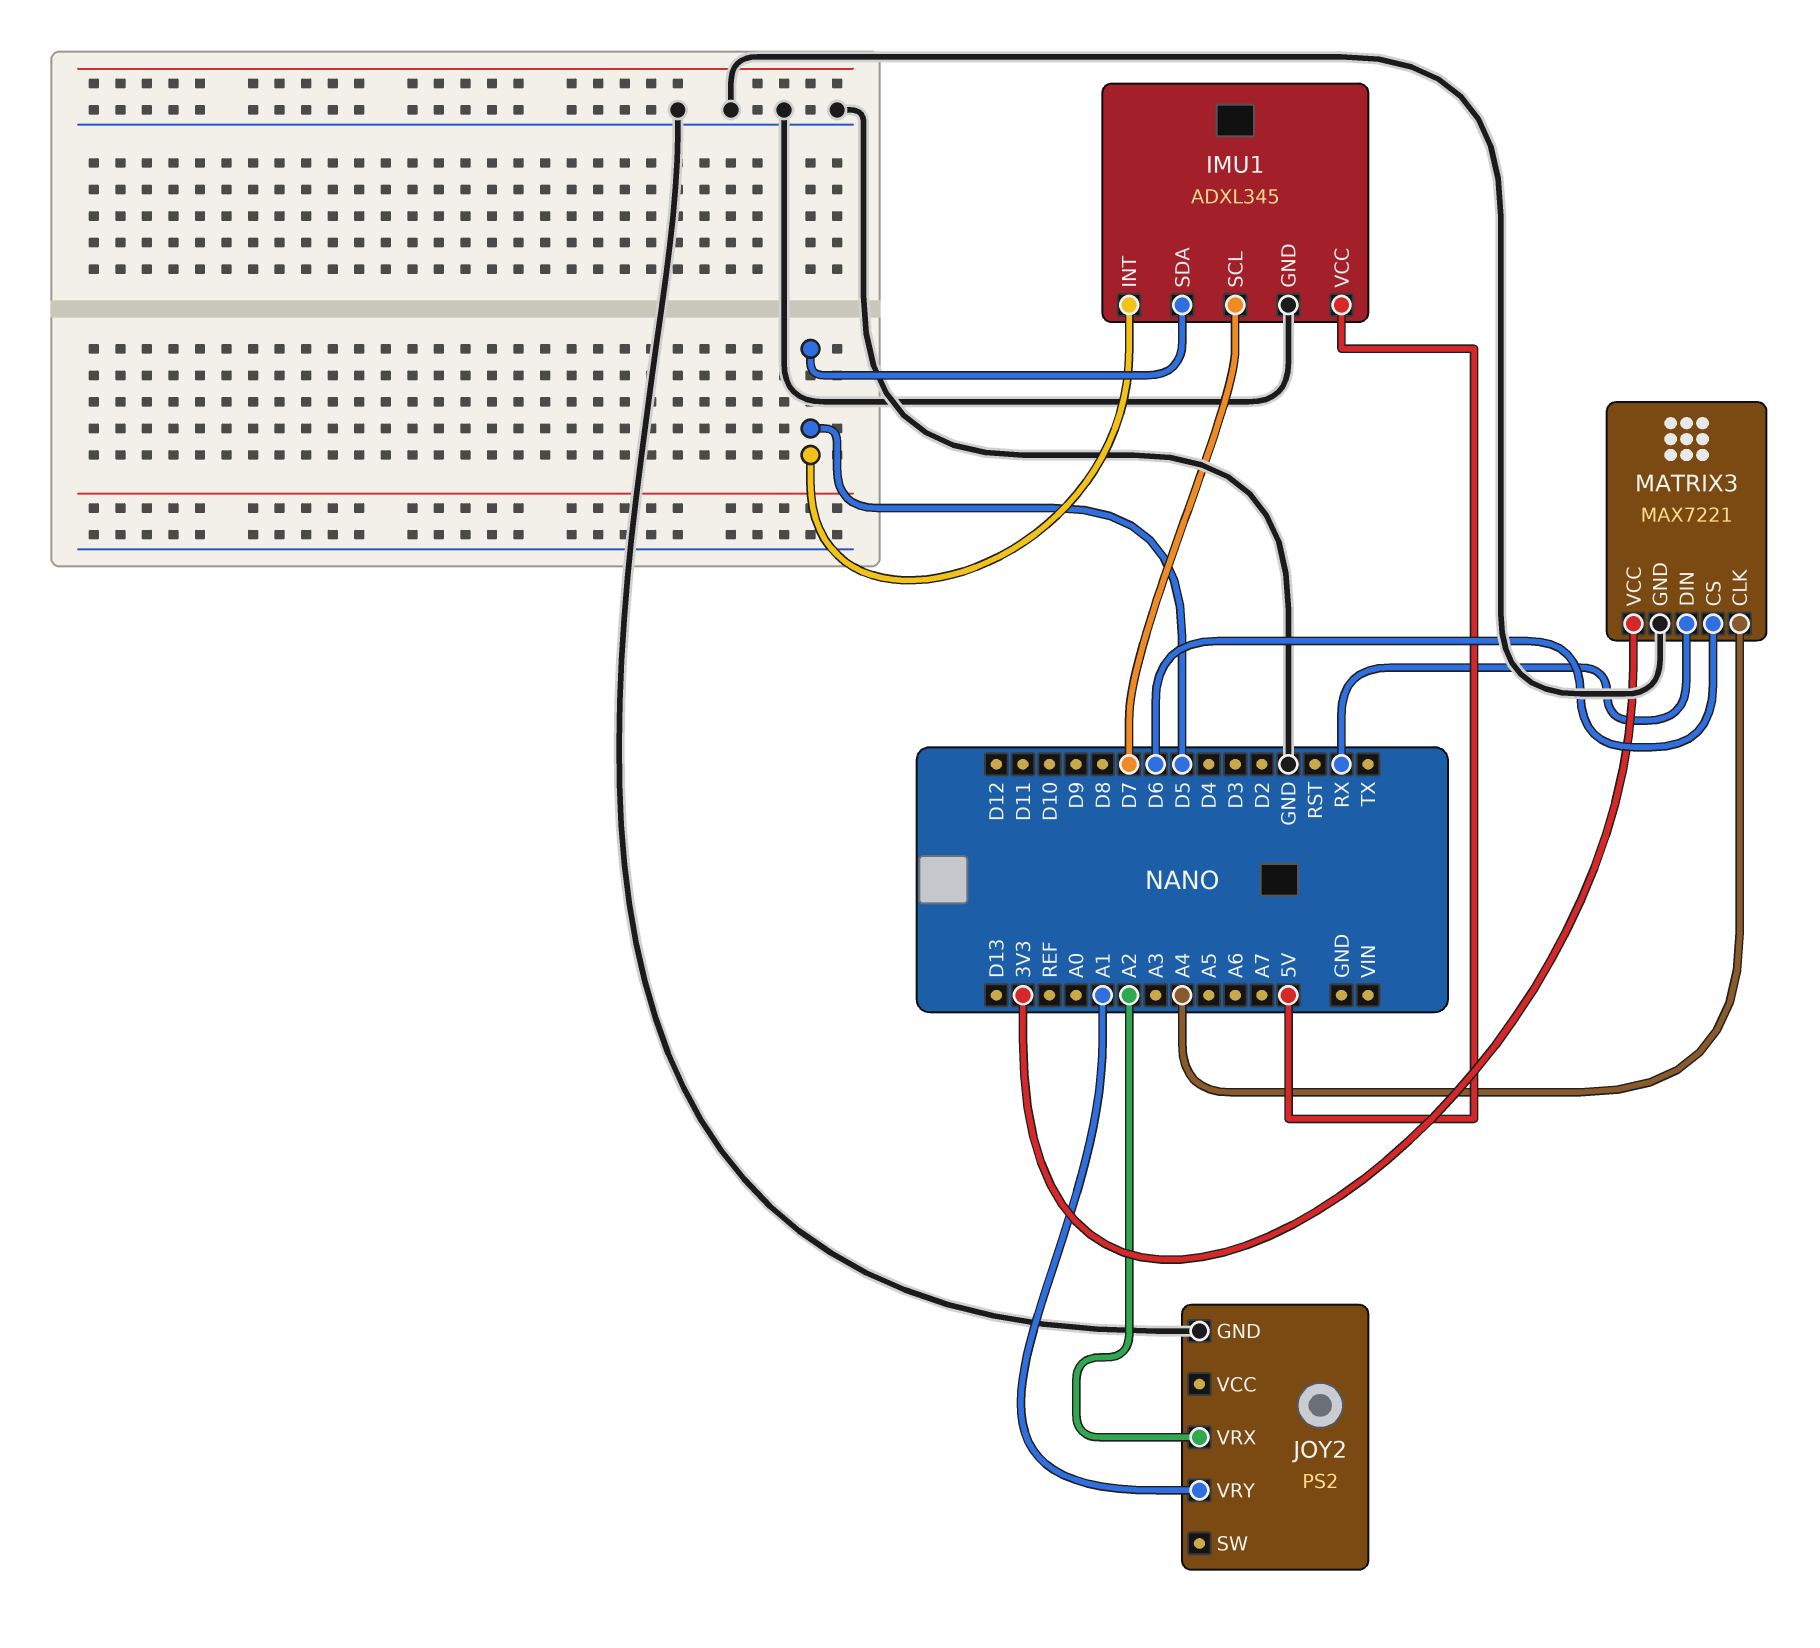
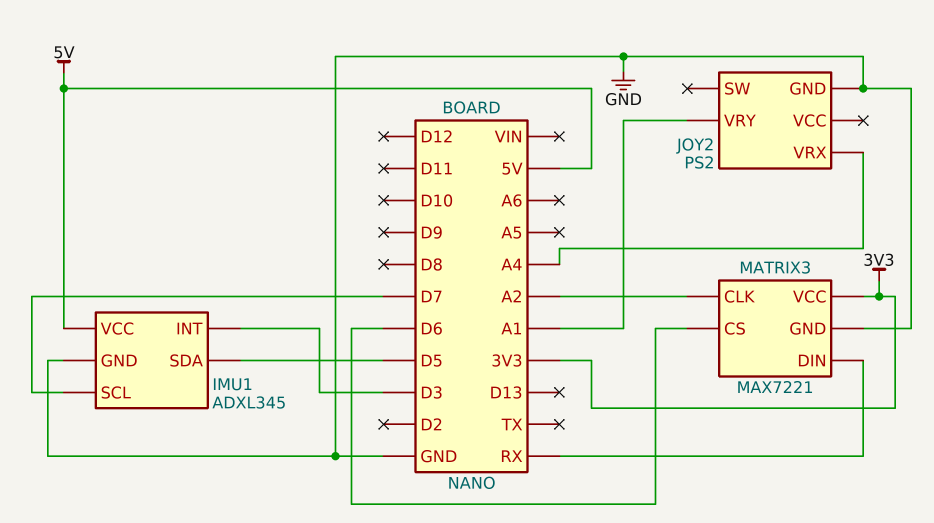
IMU1 pin INT: D5 -> D3
JOY2 pin VRX: A2 -> A4
MATRIX3 pin CLK: A4 -> A2

